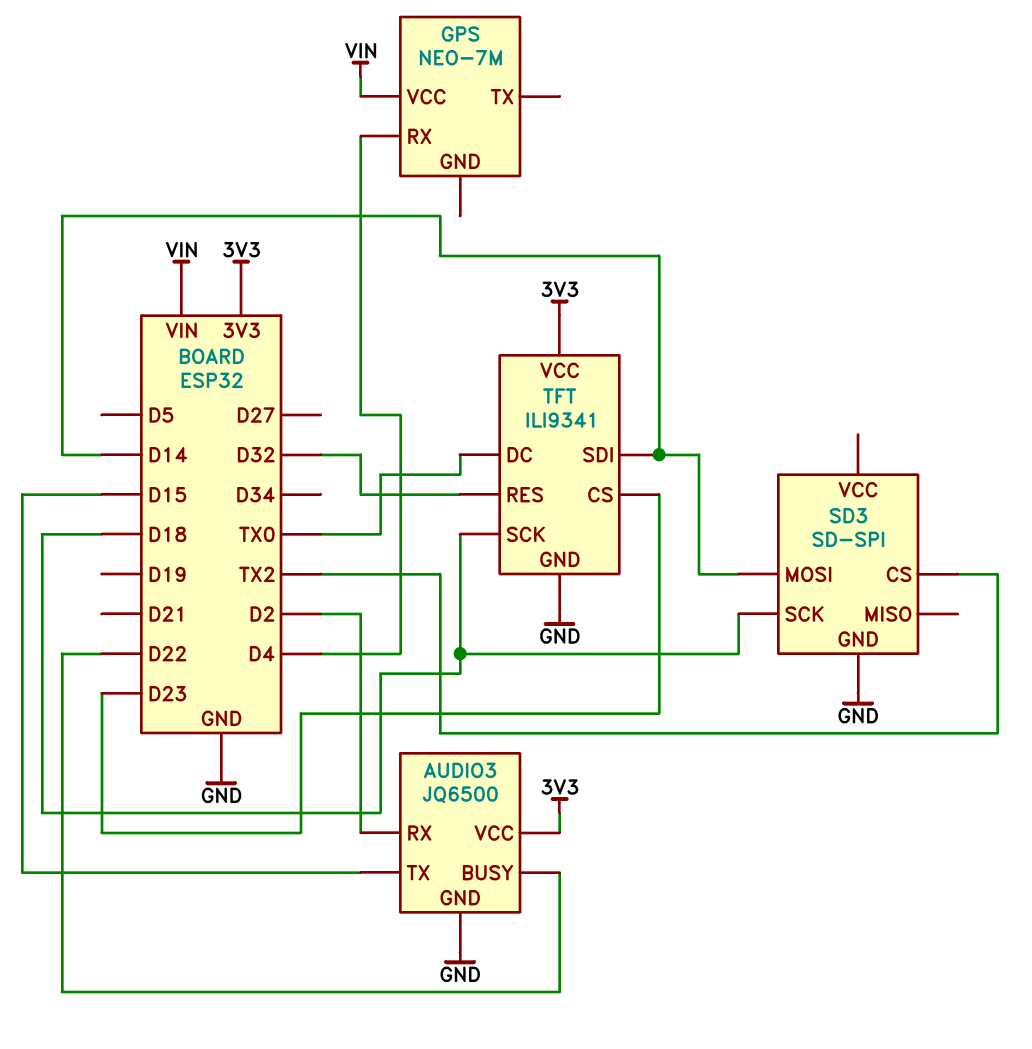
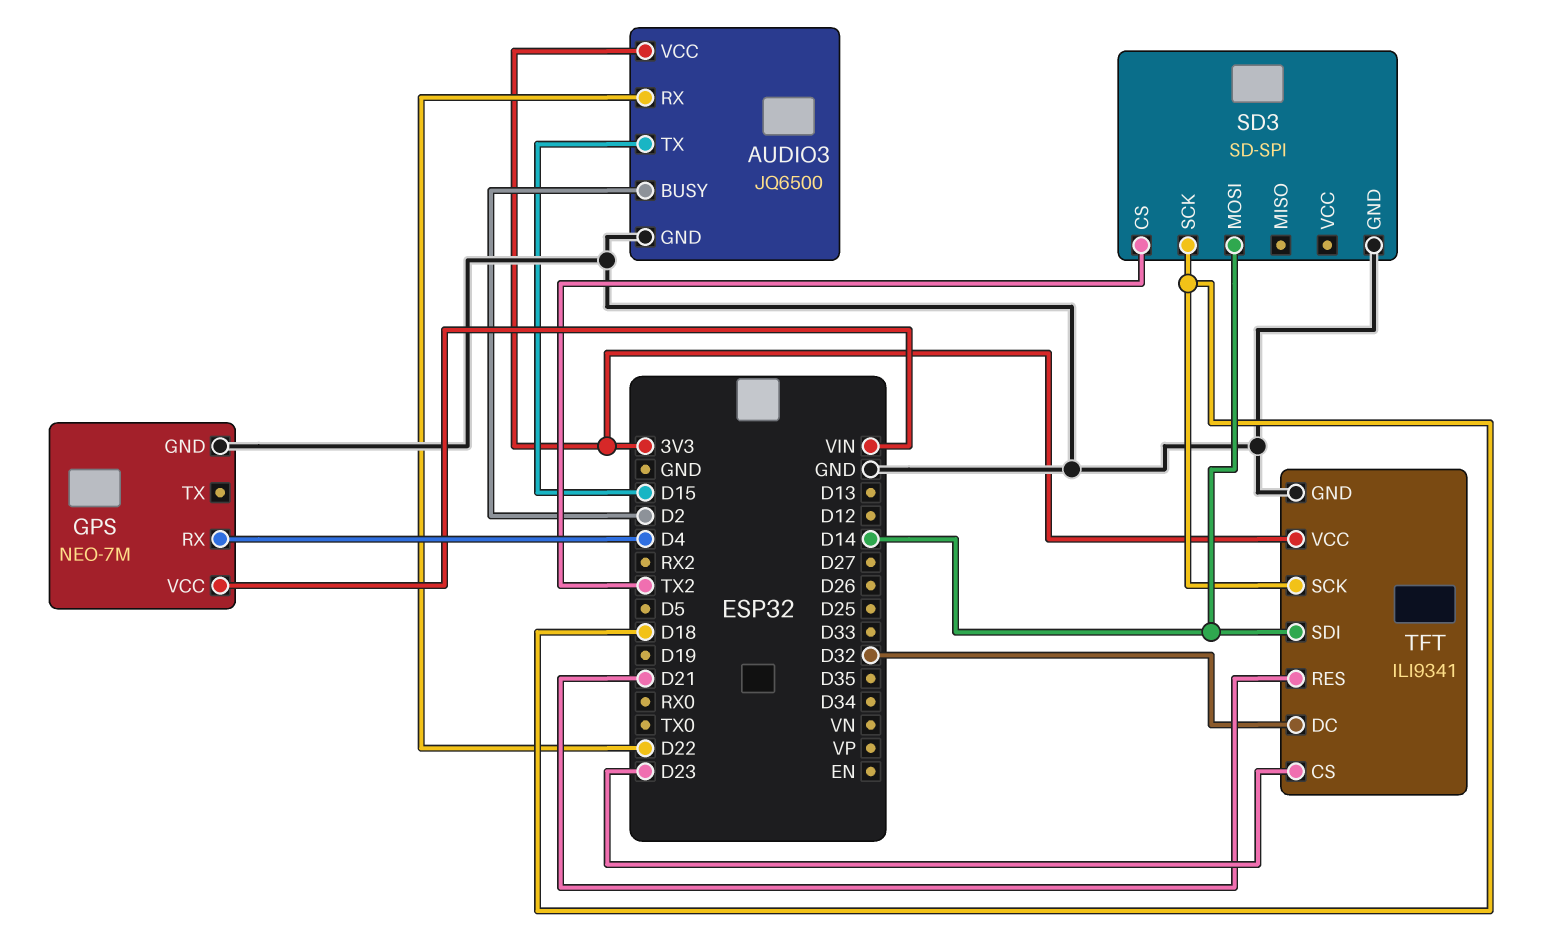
AUDIO3 pin BUSY: D22 -> D2
AUDIO3 pin RX: D2 -> D22
GPS pin GND: none -> GND
TFT pin DC: TX0 -> D32
TFT pin RES: D32 -> D21

